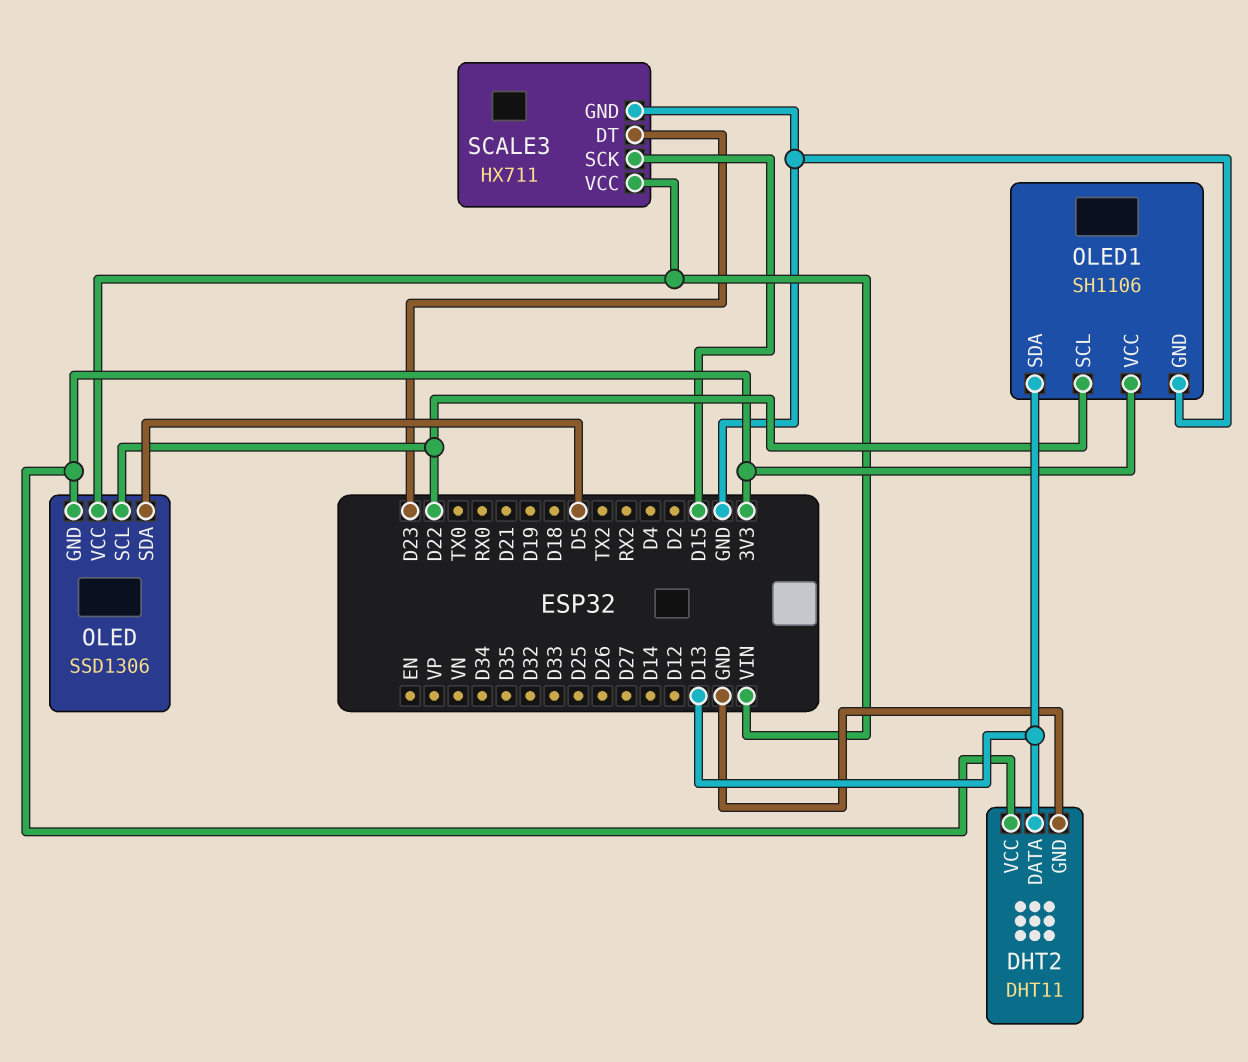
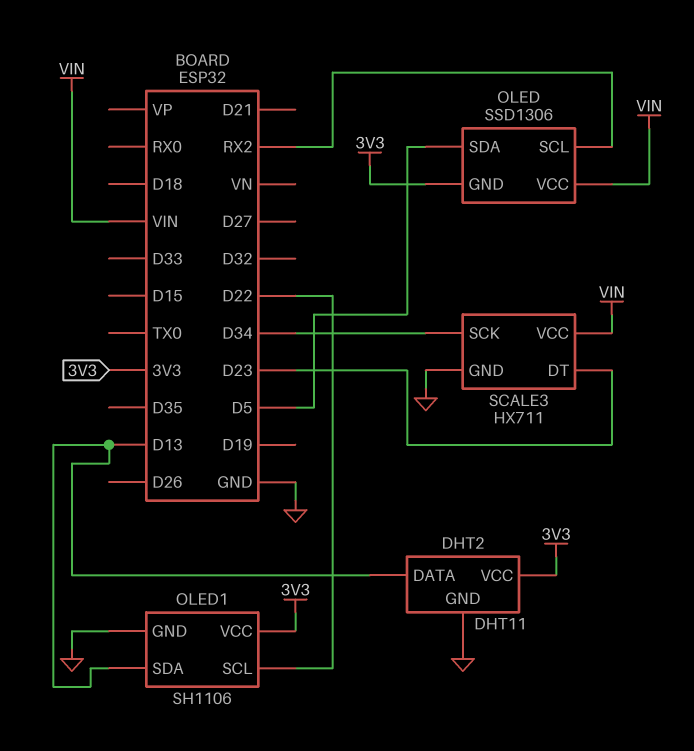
OLED pin SCL: D22 -> RX2
SCALE3 pin SCK: D15 -> D34

